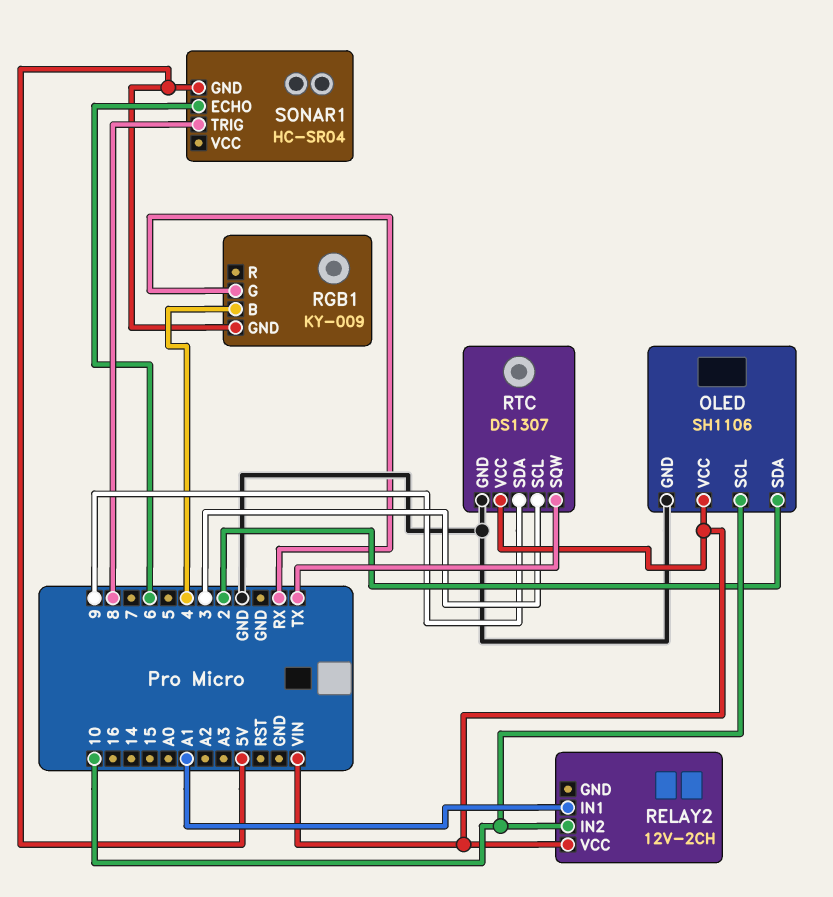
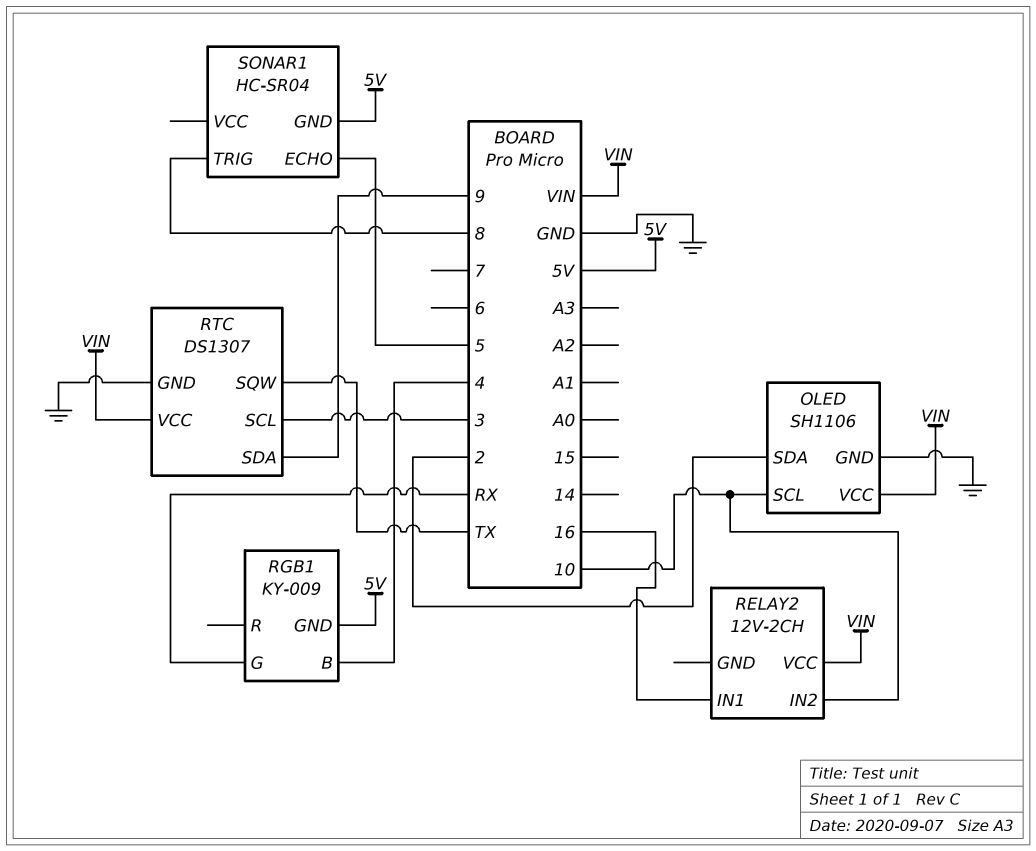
RELAY2 pin IN1: A1 -> 16
SONAR1 pin ECHO: 6 -> 5

